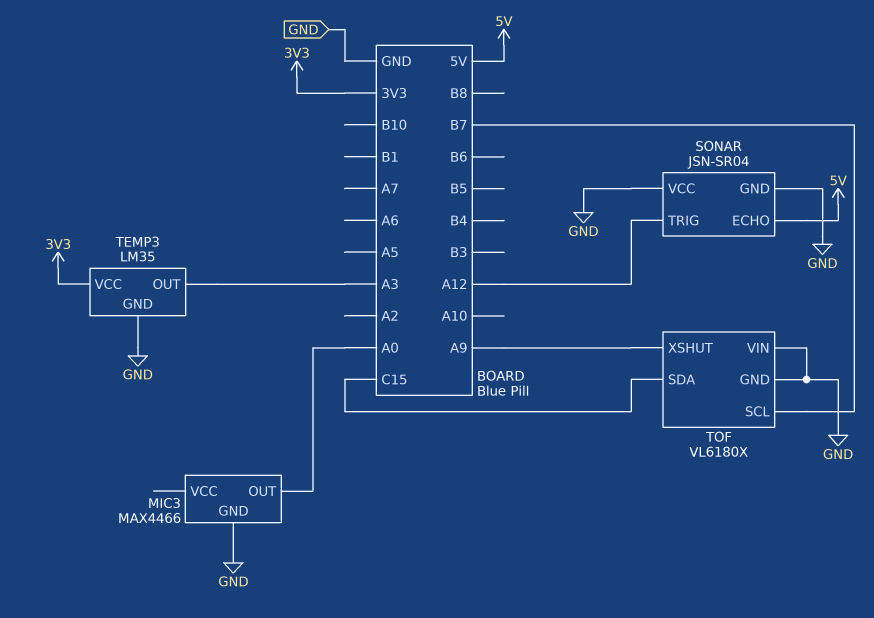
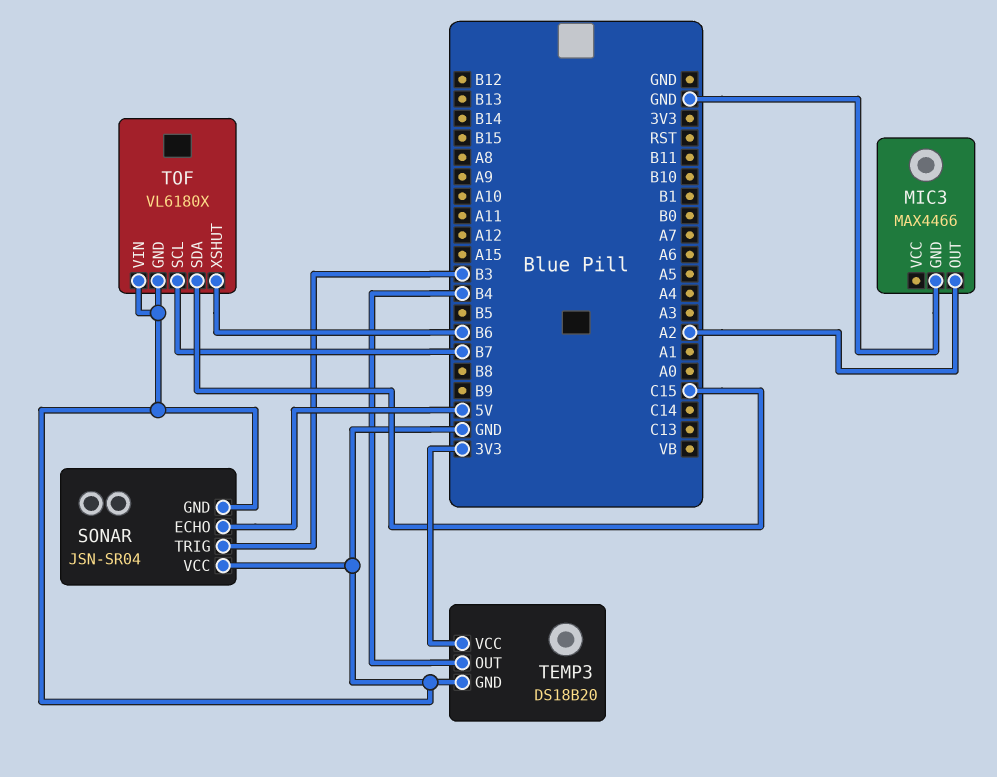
MIC3 pin OUT: A0 -> A2
SONAR pin TRIG: A12 -> B3
TEMP3: LM35 -> DS18B20
TEMP3 pin OUT: A3 -> B4
TOF pin XSHUT: A9 -> B6

